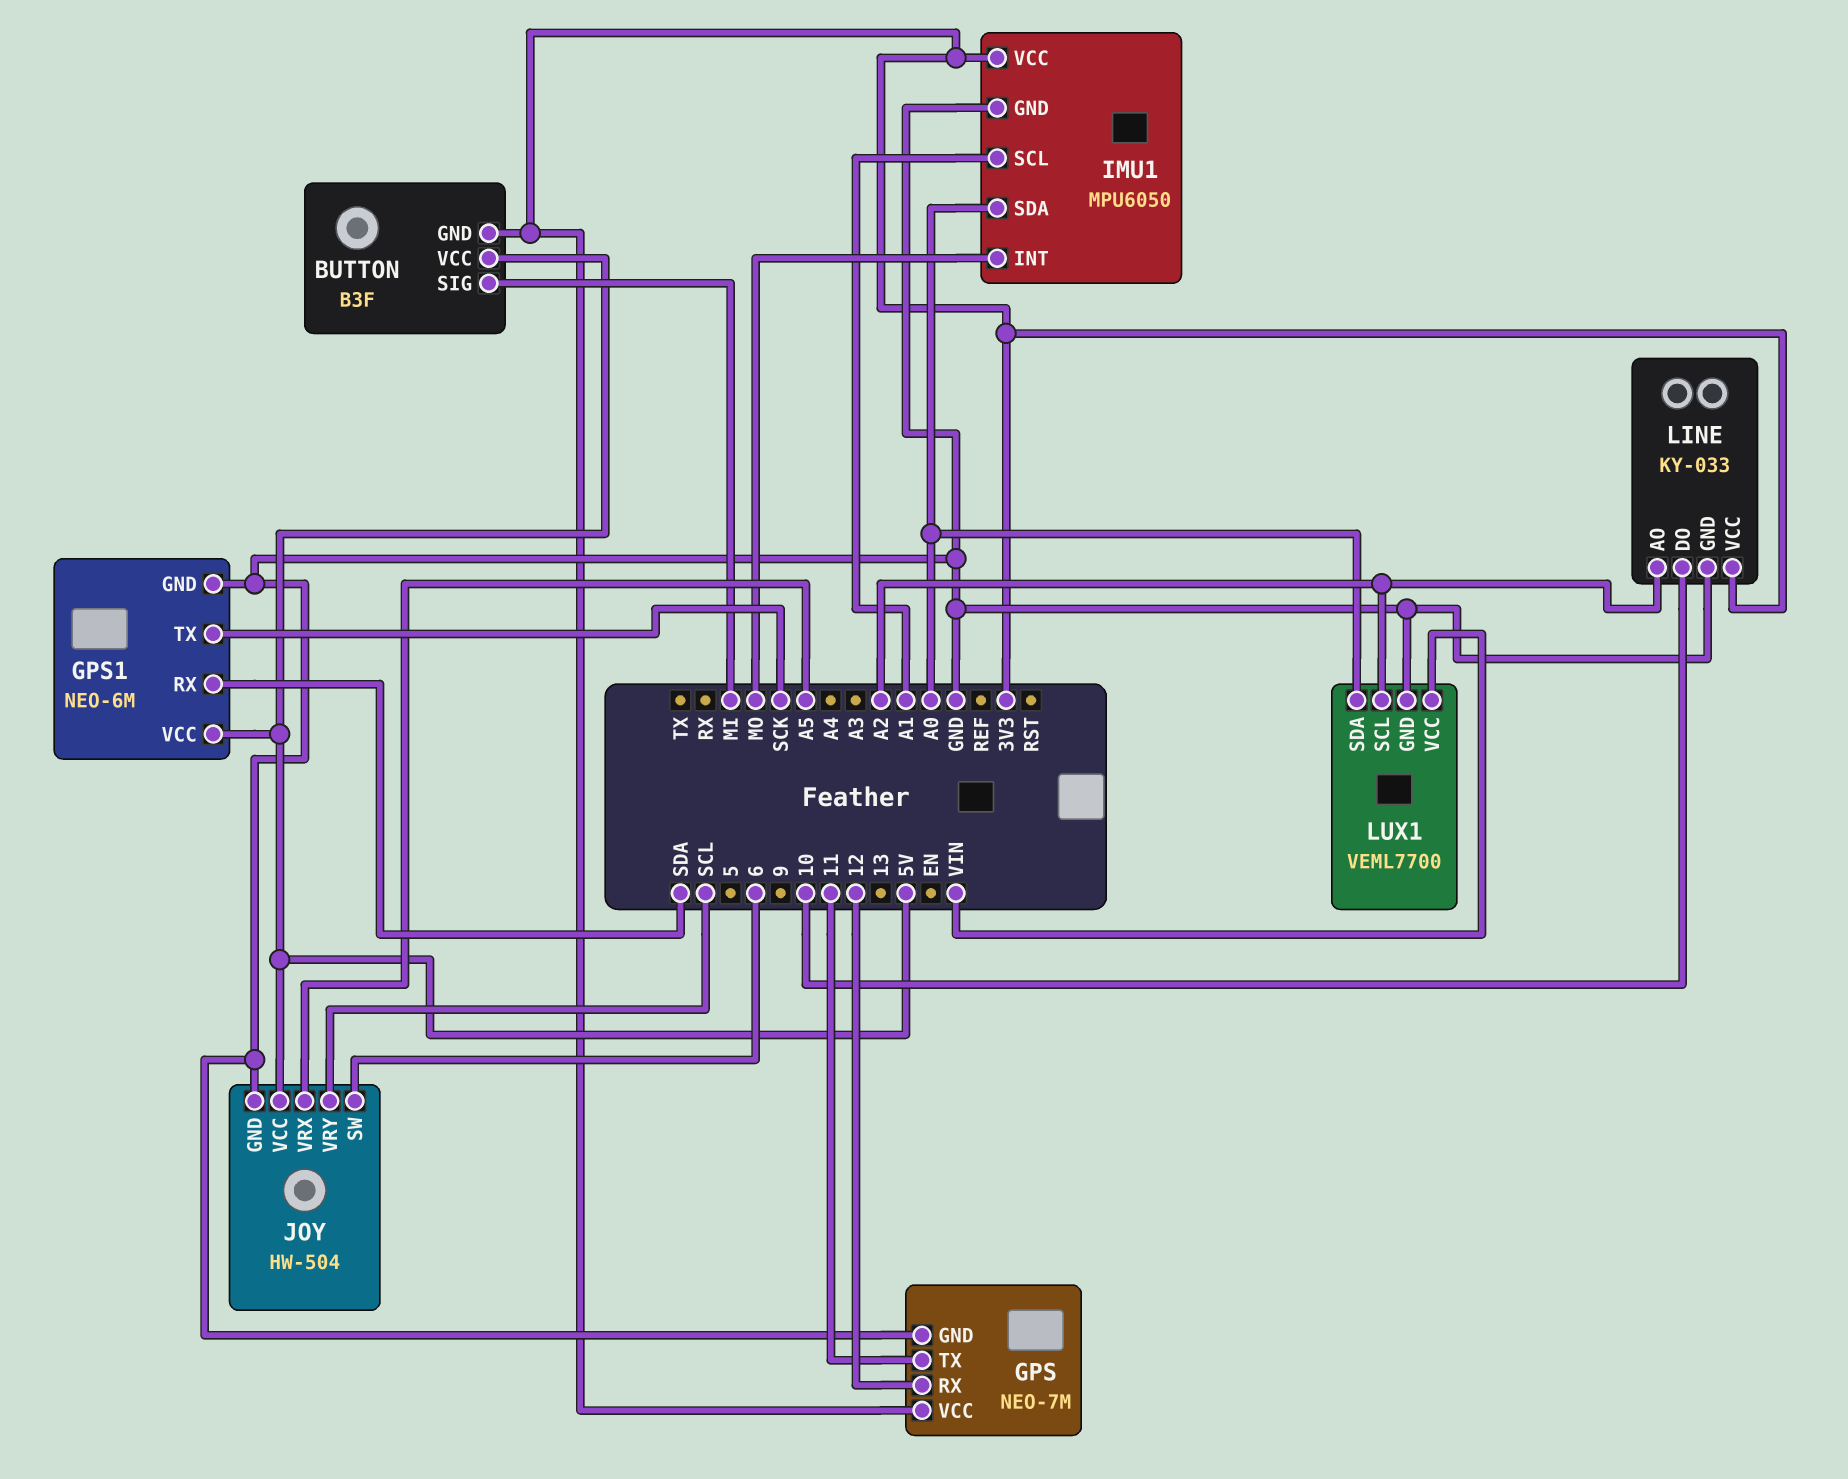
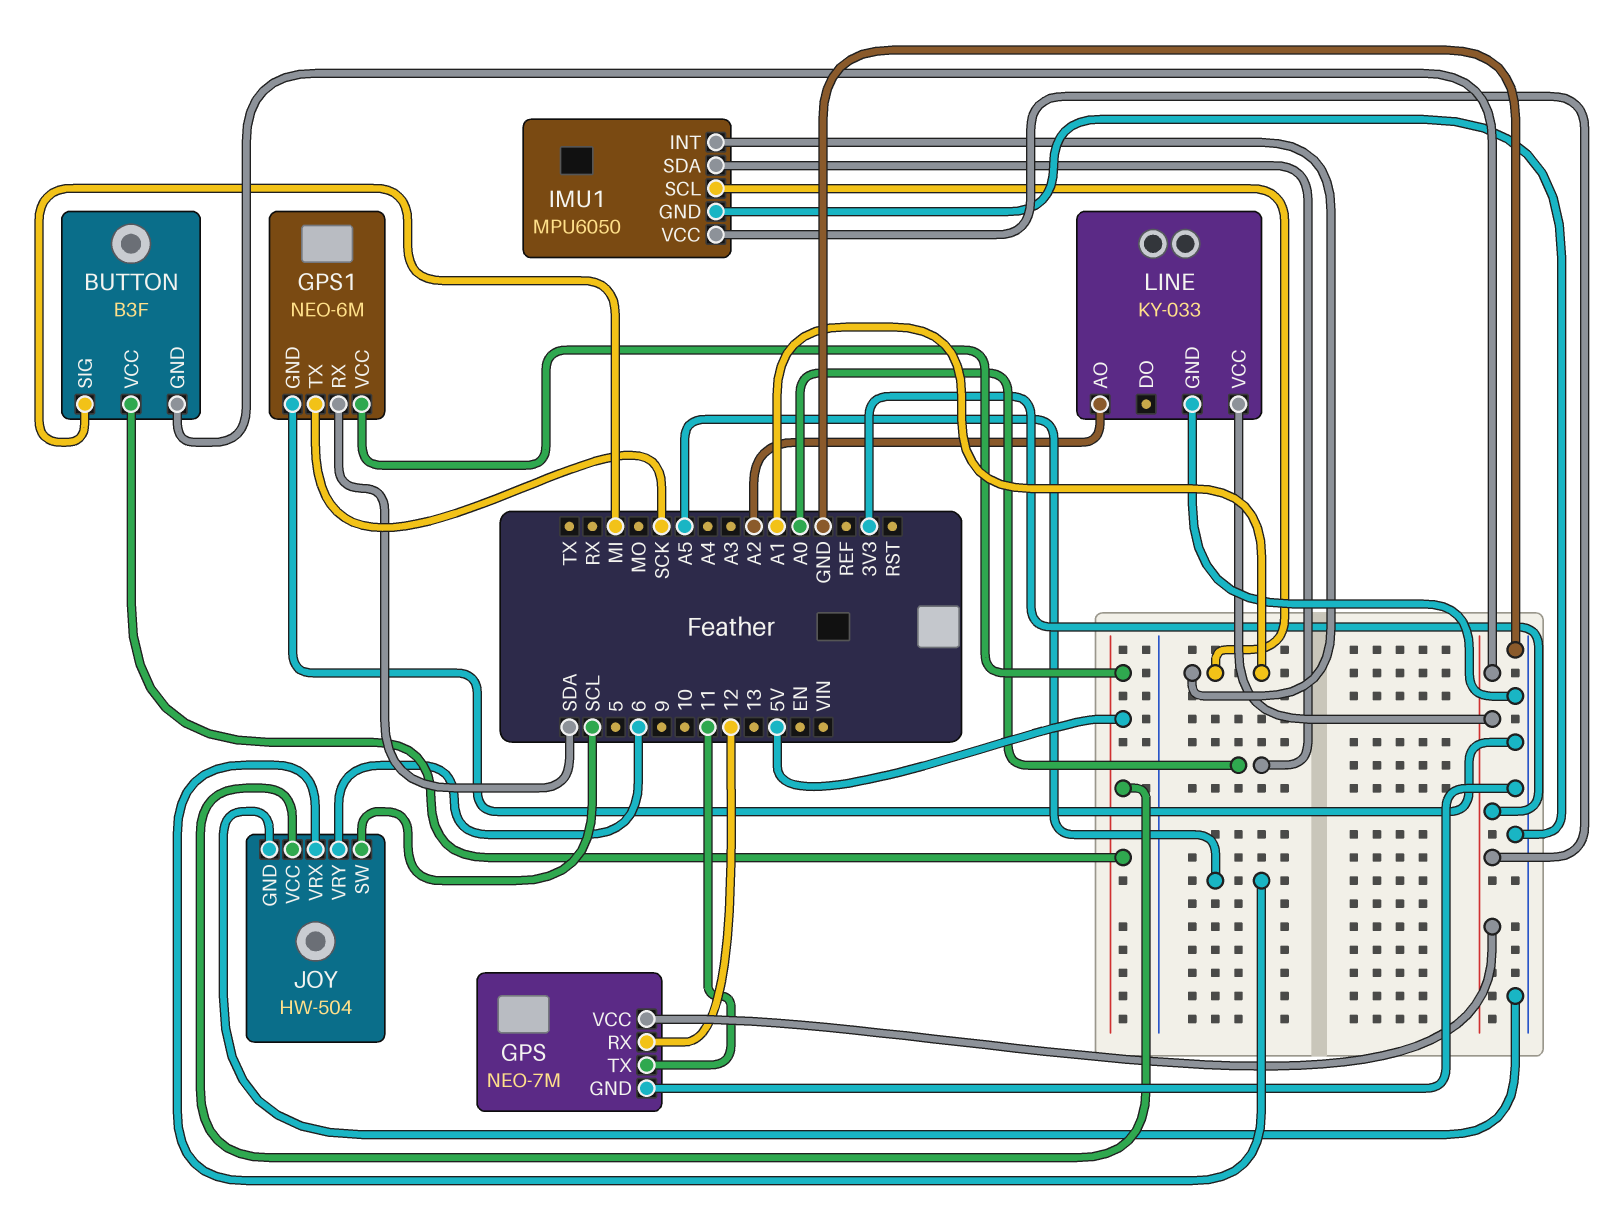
IMU1 pin INT: MO -> A1
JOY pin SW: 6 -> SCL
JOY pin VRY: SCL -> 6
LINE pin DO: 10 -> none
LUX1: VEML7700 -> none
LUX1 pin GND: GND -> none
LUX1 pin SCL: A2 -> none
LUX1 pin SDA: A0 -> none
LUX1 pin VCC: VIN -> none

